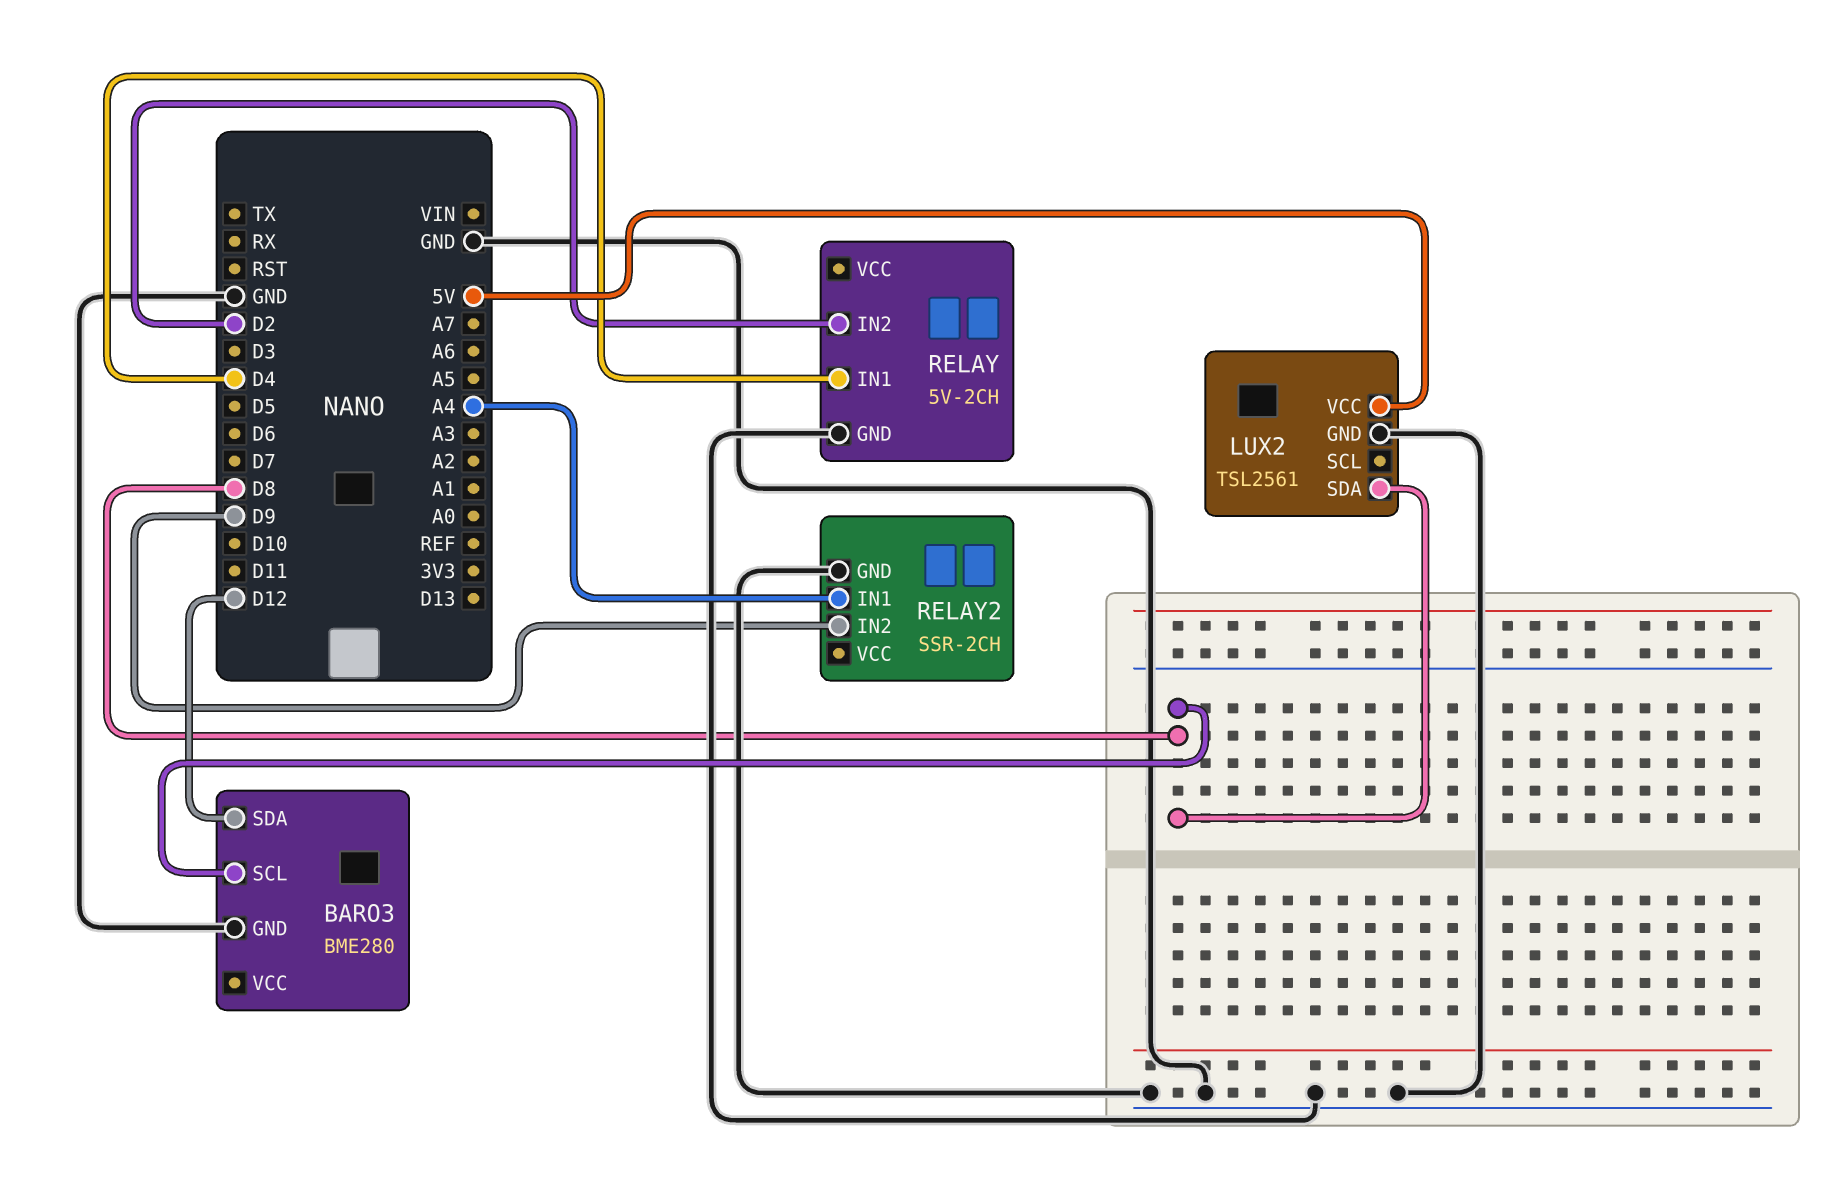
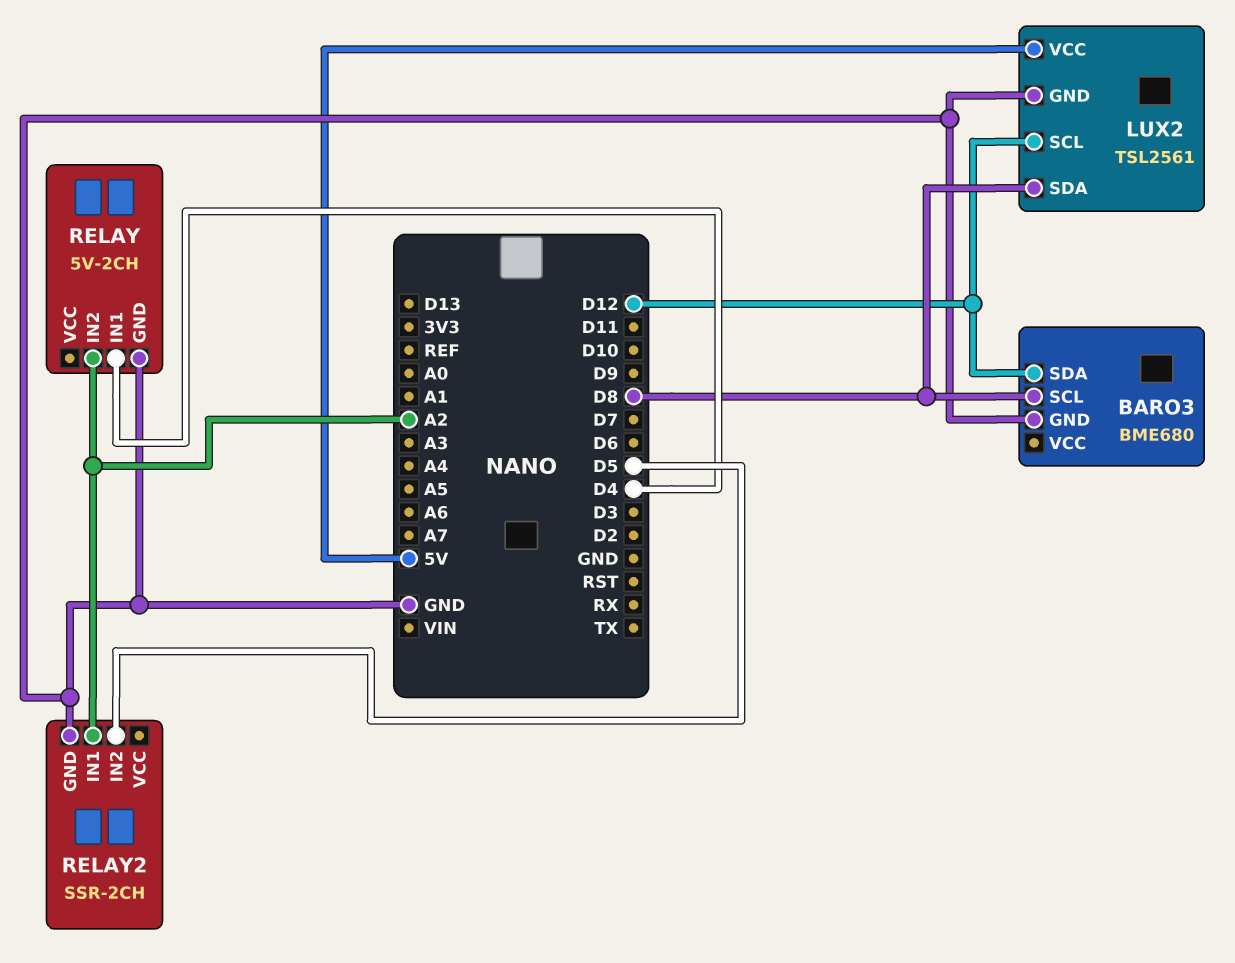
BARO3: BME280 -> BME680
LUX2 pin SCL: none -> D12
RELAY pin IN2: D2 -> A2
RELAY2 pin IN1: A4 -> A2
RELAY2 pin IN2: D9 -> D5

